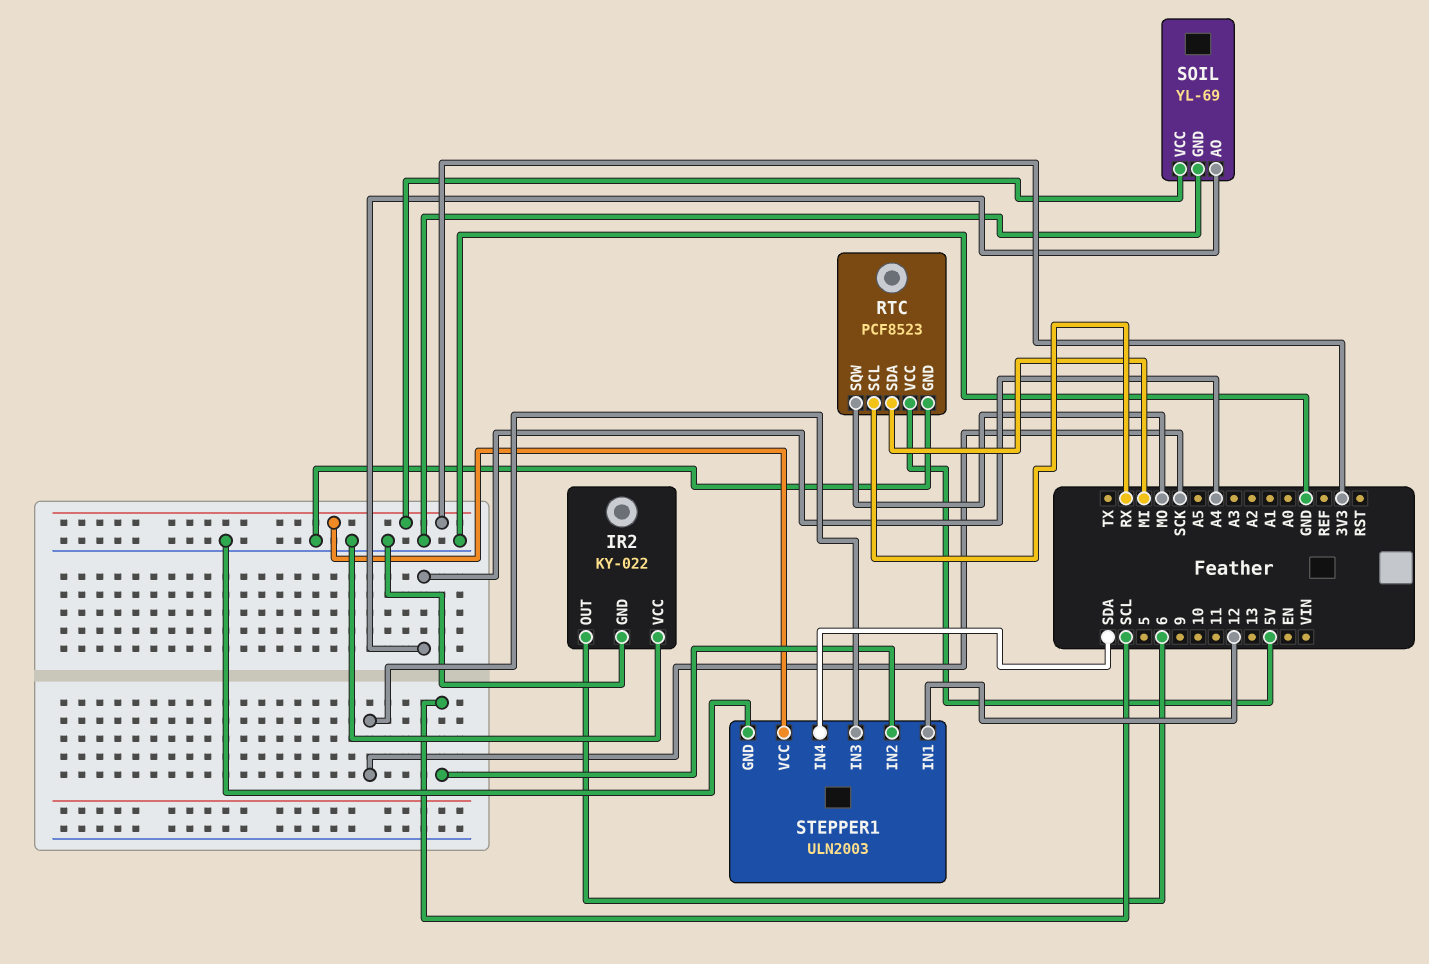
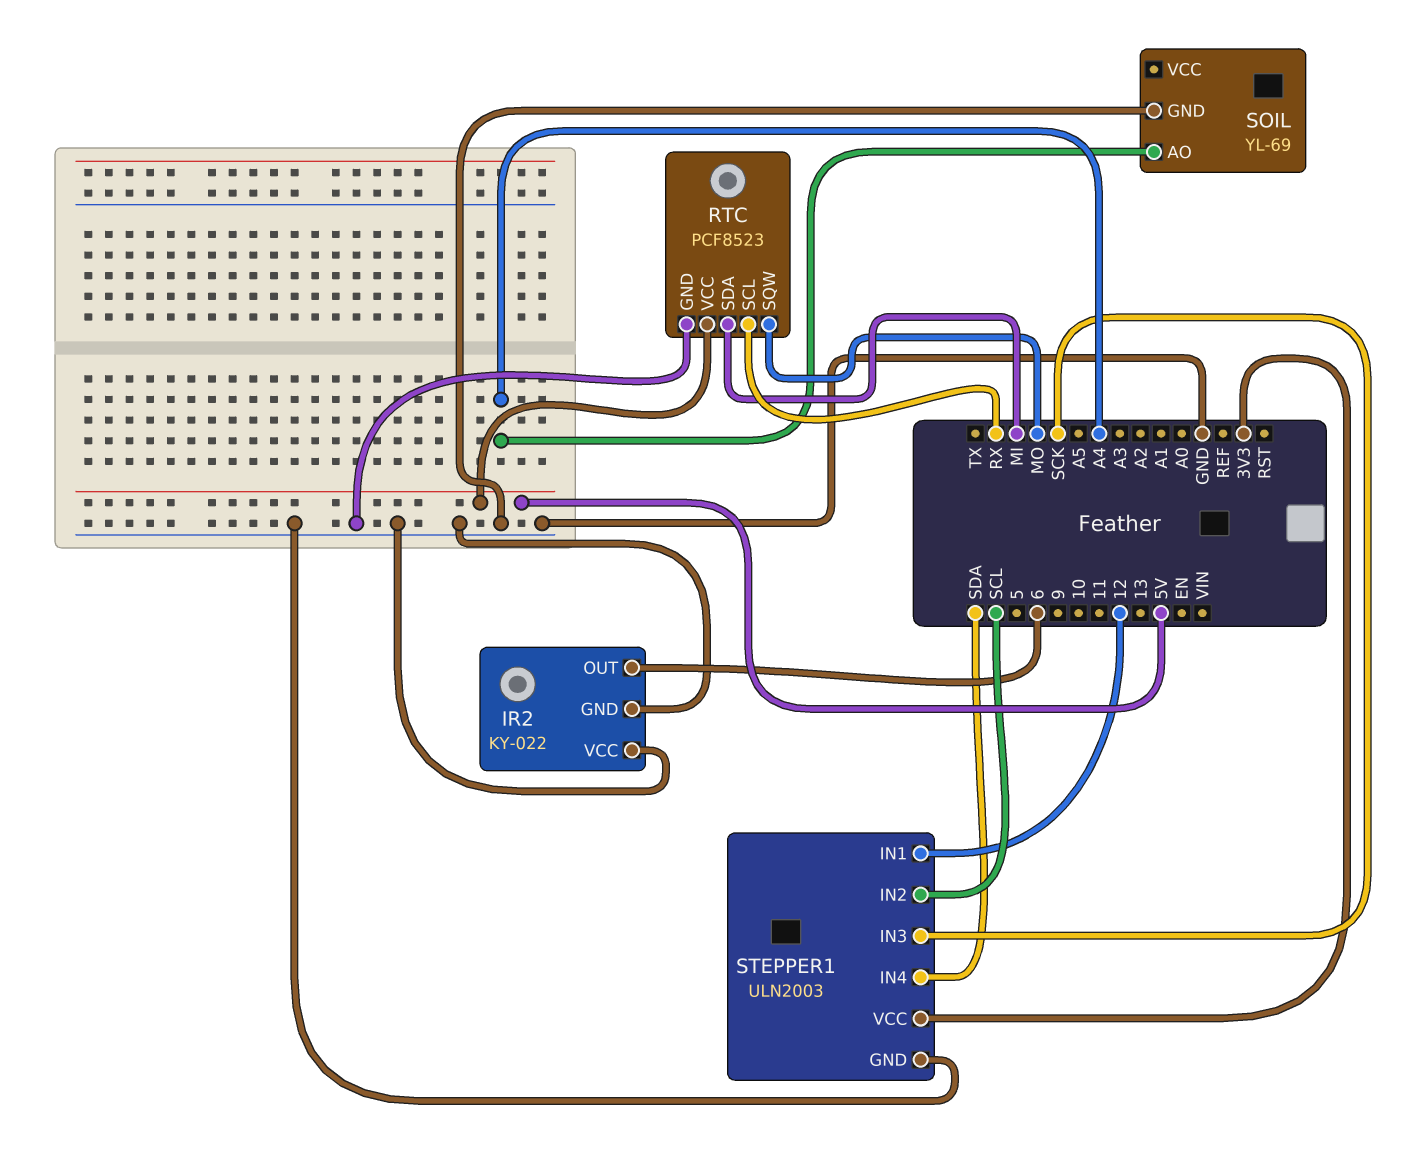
SOIL pin VCC: 3V3 -> none

